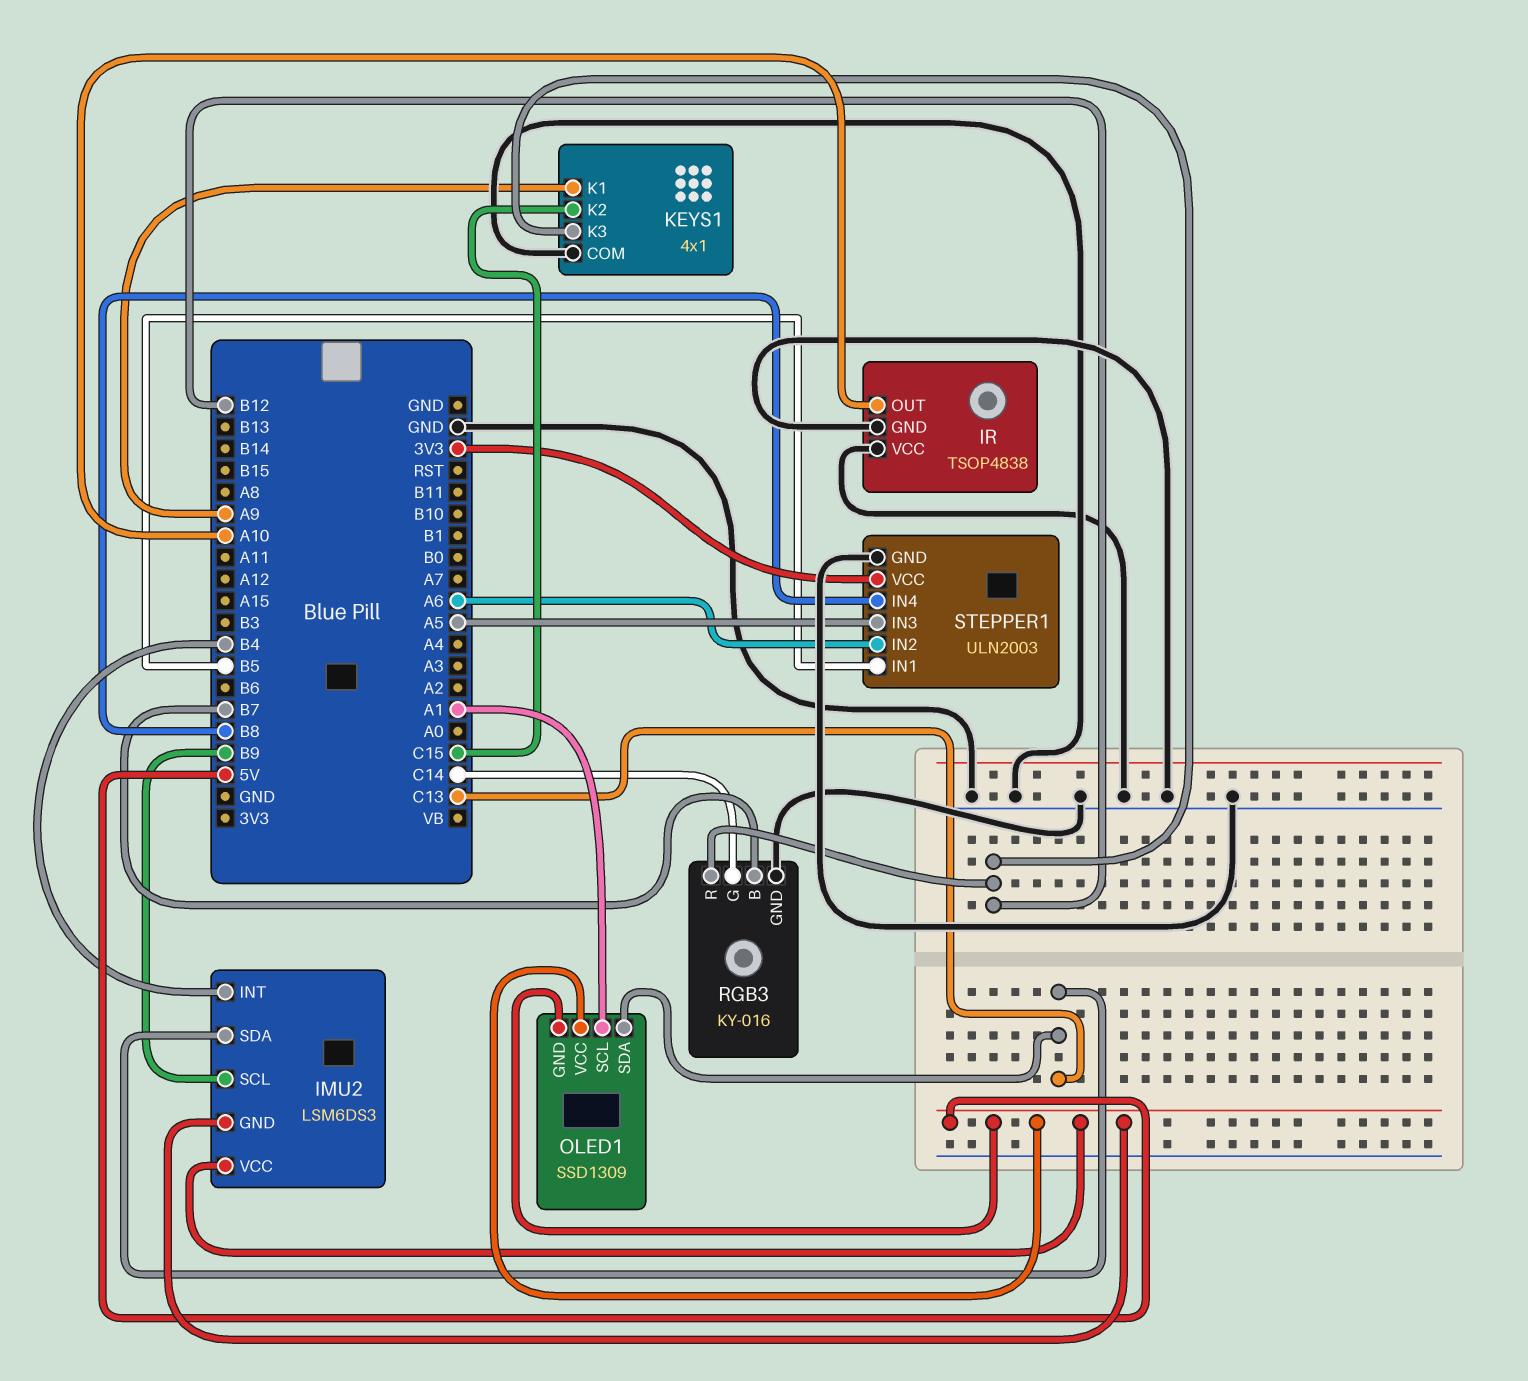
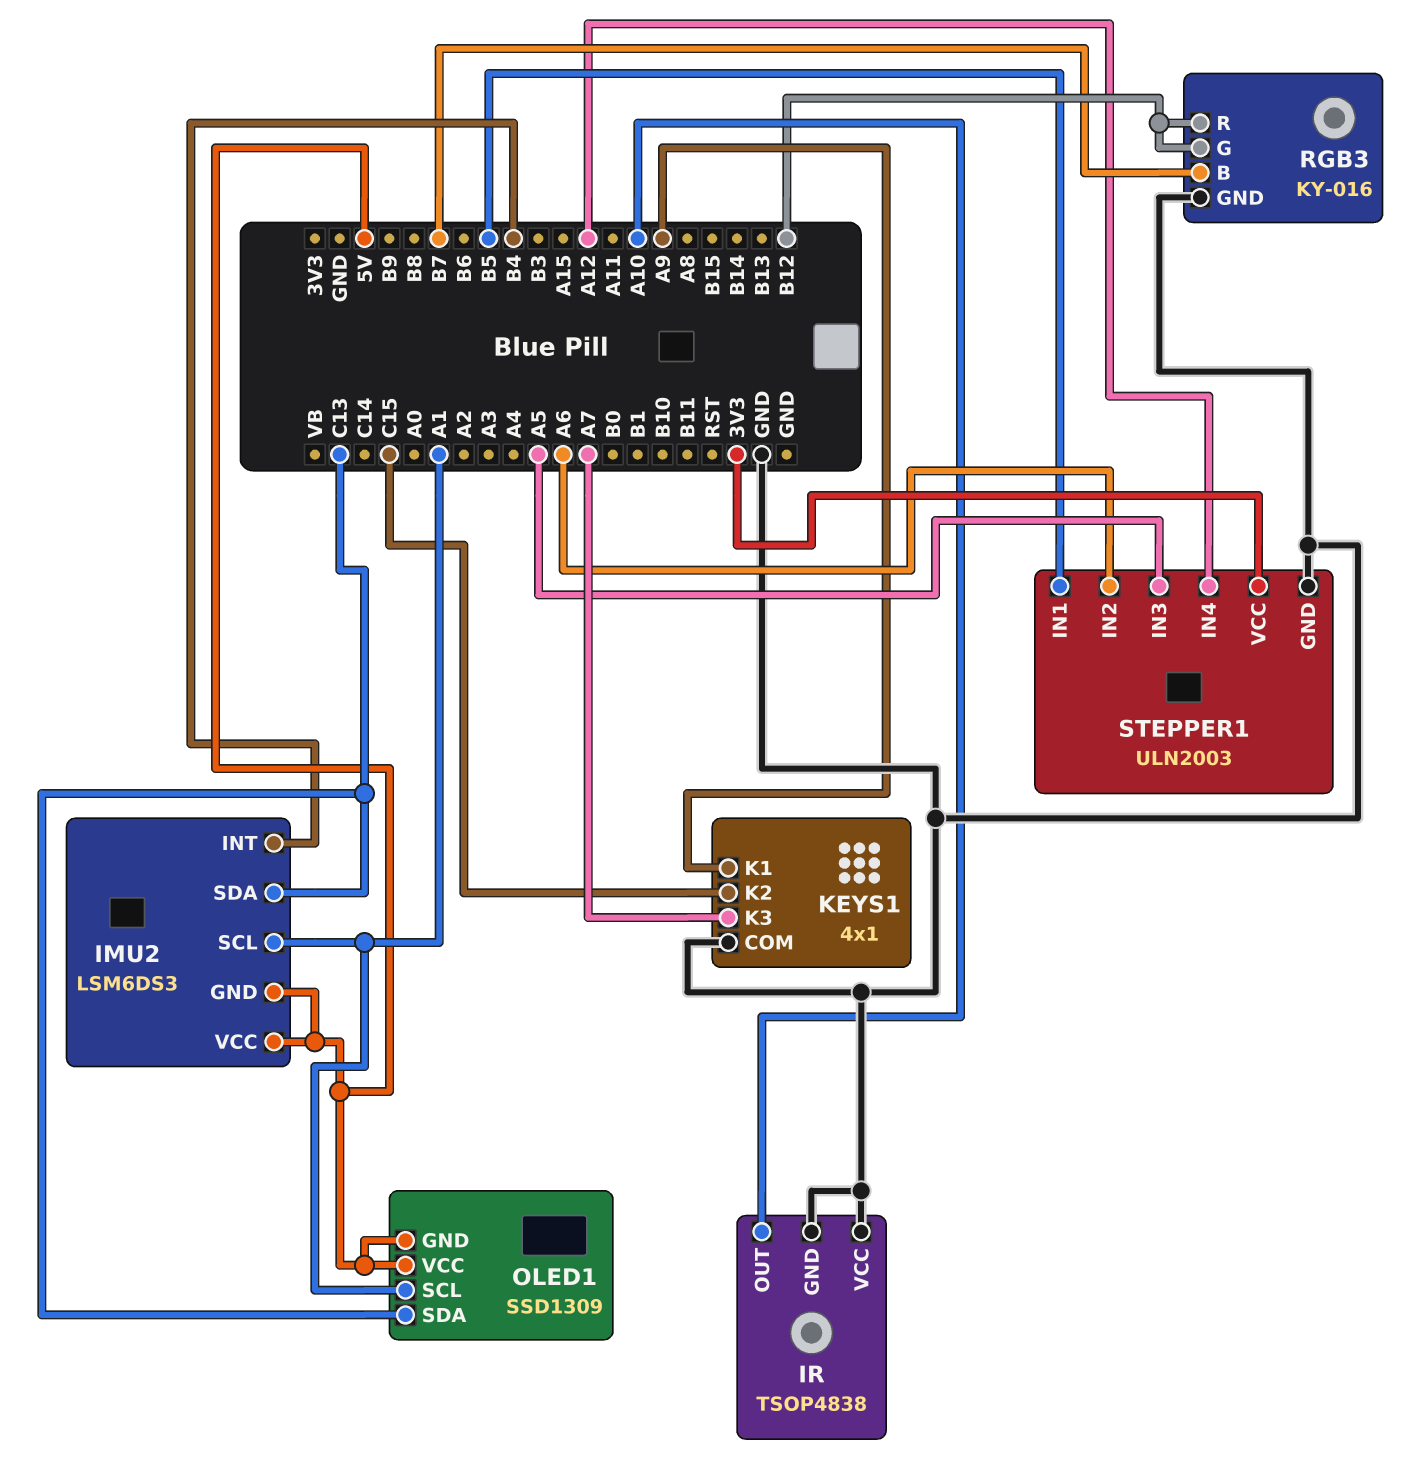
IMU2 pin SCL: B9 -> A1
KEYS1 pin K3: B12 -> A7
RGB3 pin G: C14 -> B12
STEPPER1 pin IN4: B8 -> A12

